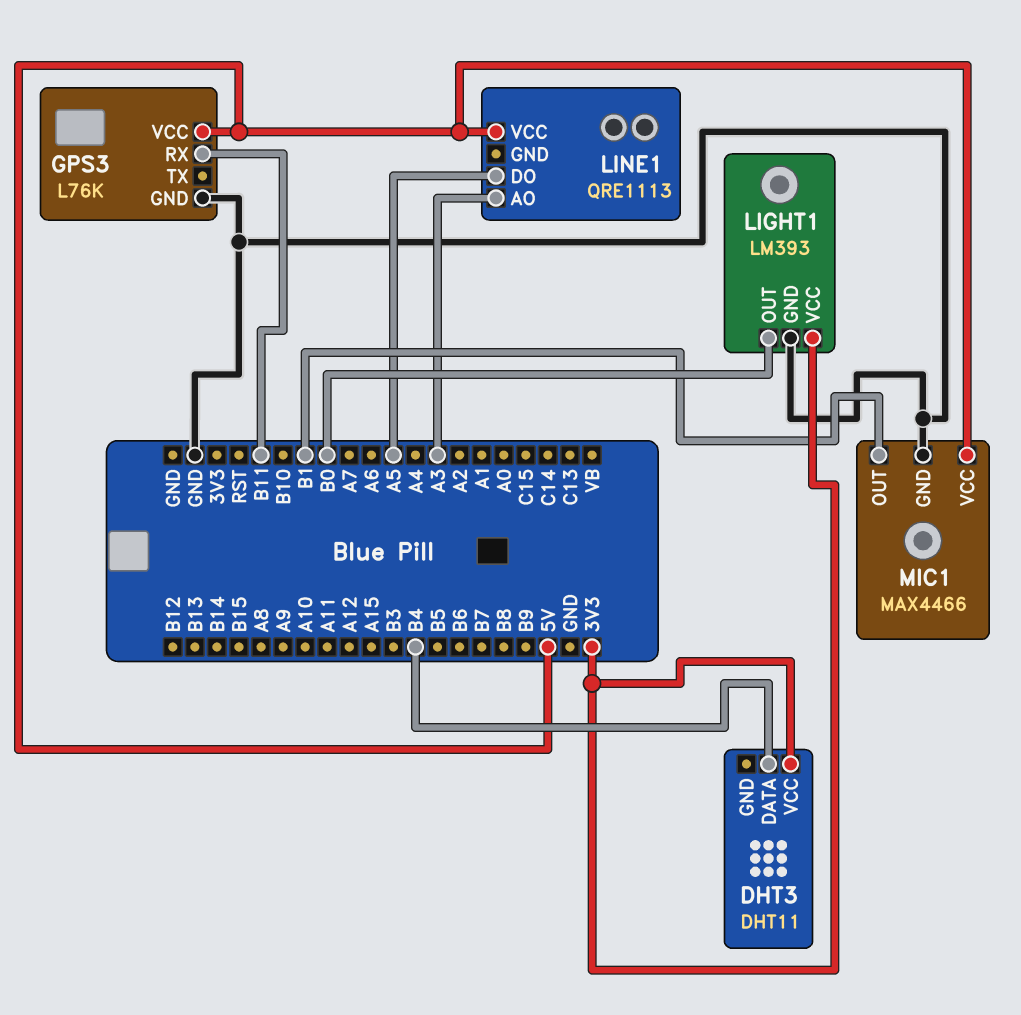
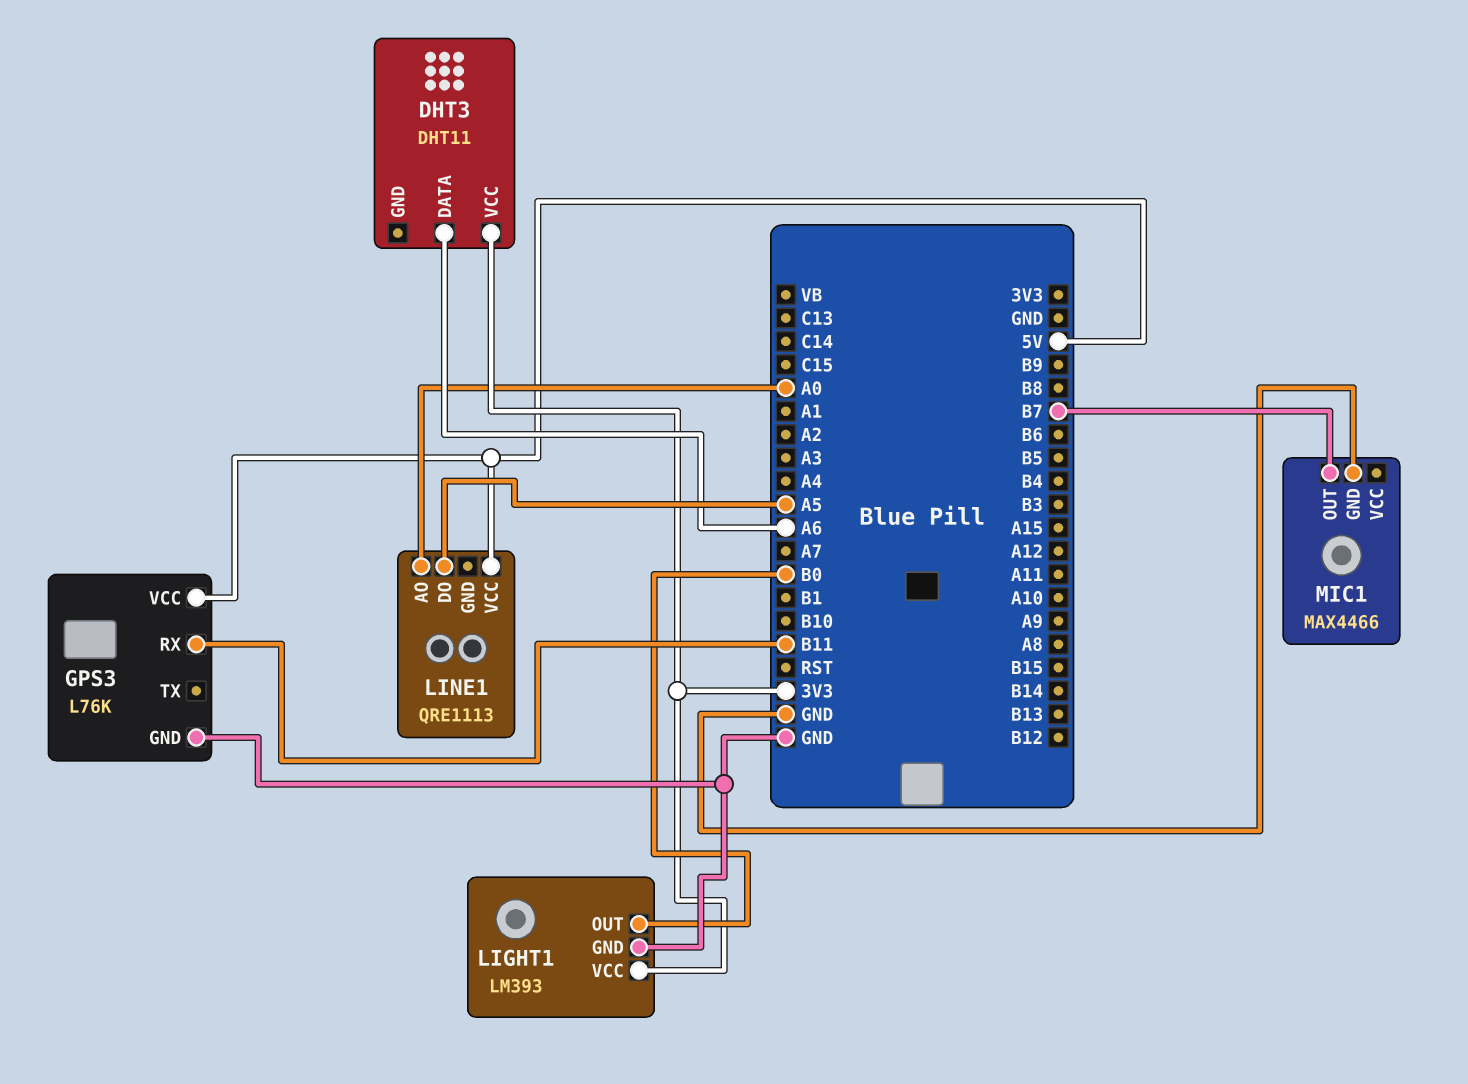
DHT3 pin DATA: B4 -> A6
LINE1 pin AO: A3 -> A0
MIC1 pin OUT: B1 -> B7
MIC1 pin VCC: 5V -> none

